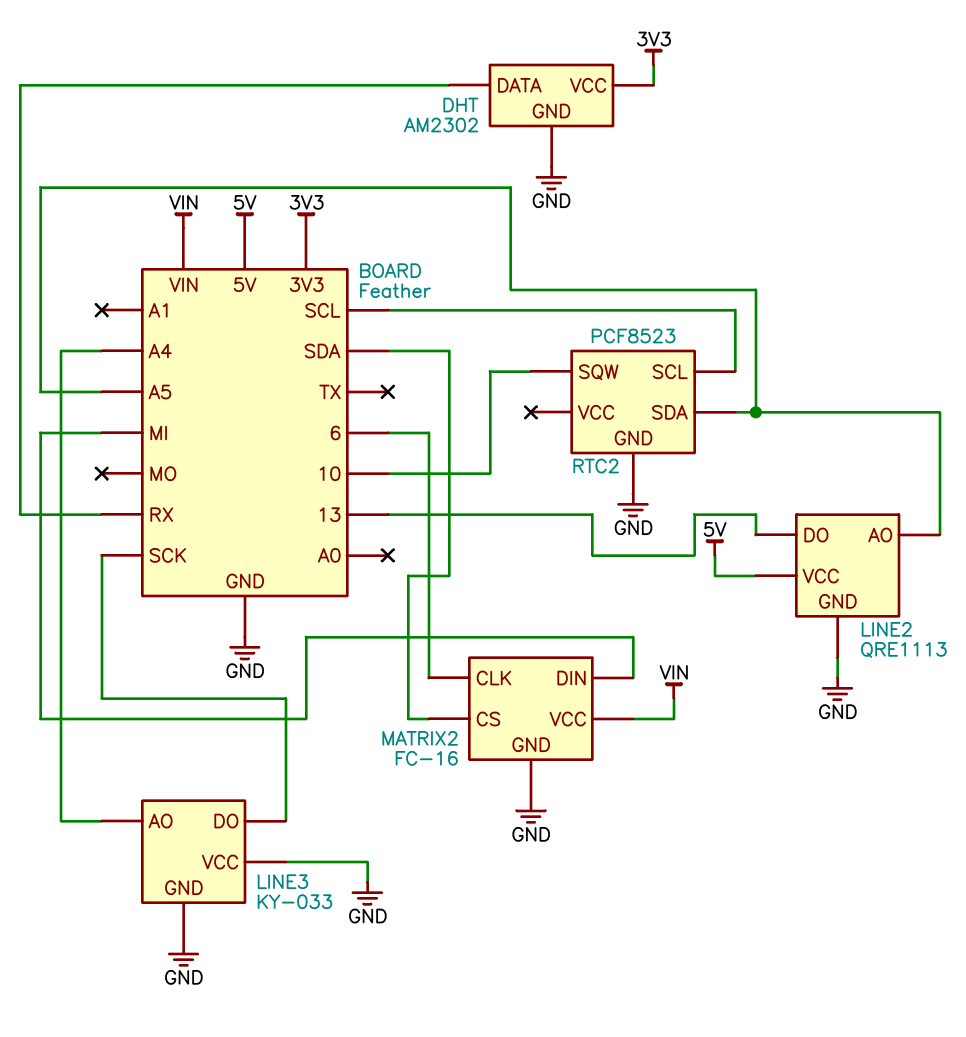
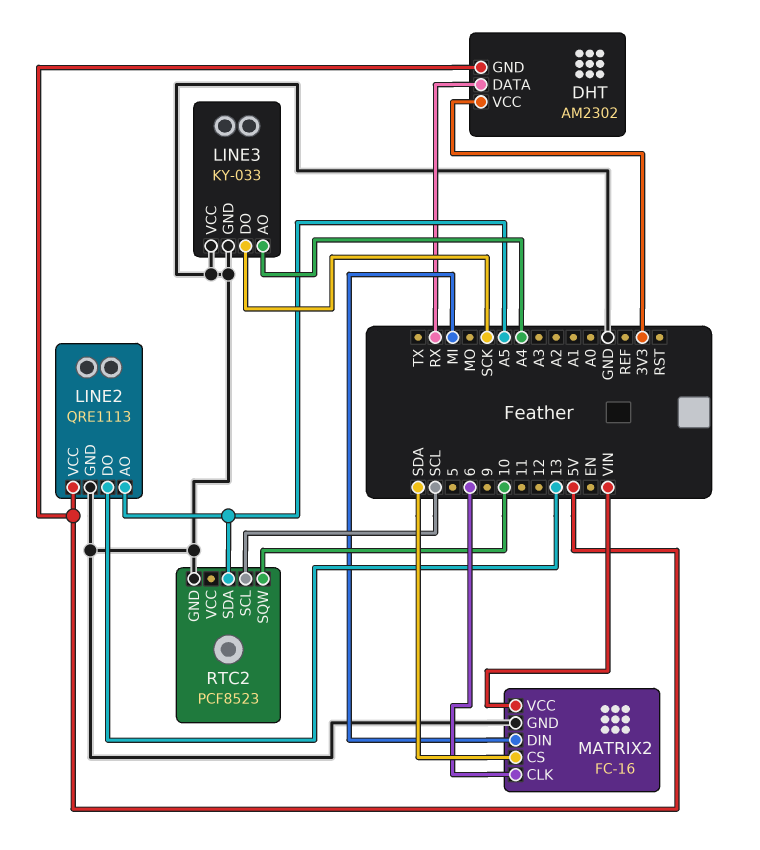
DHT pin GND: GND -> 5V

